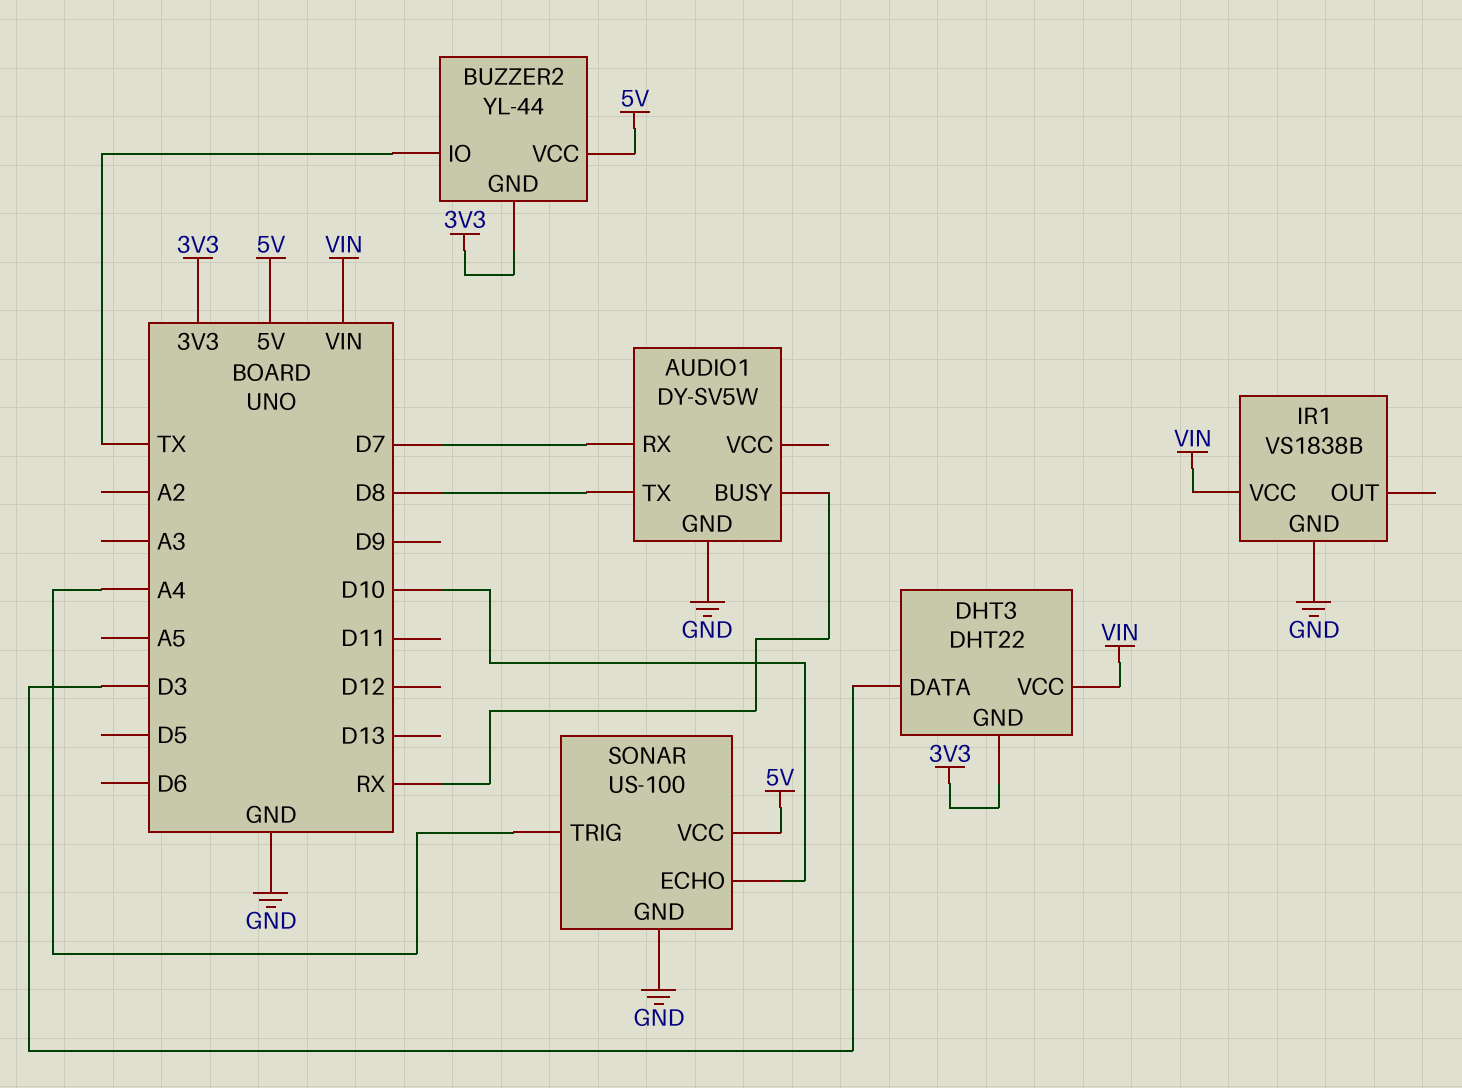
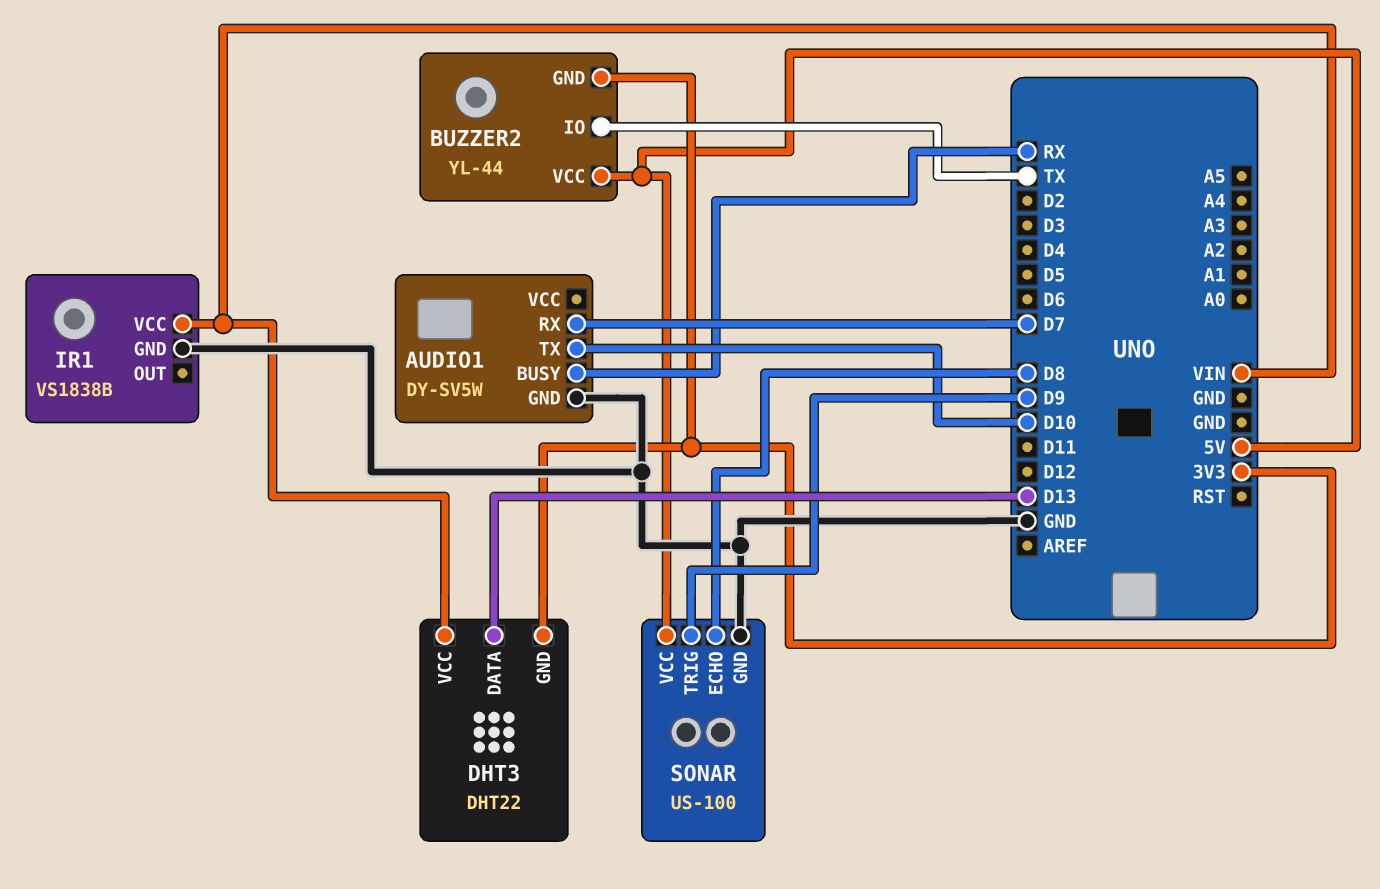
AUDIO1 pin TX: D8 -> D10
DHT3 pin DATA: D3 -> D13
SONAR pin ECHO: D10 -> D8
SONAR pin TRIG: A4 -> D9

